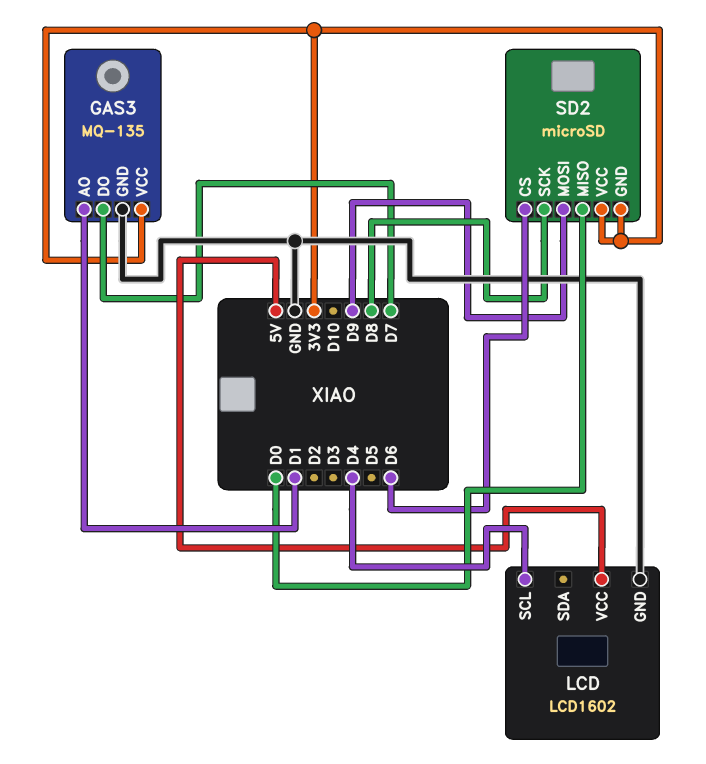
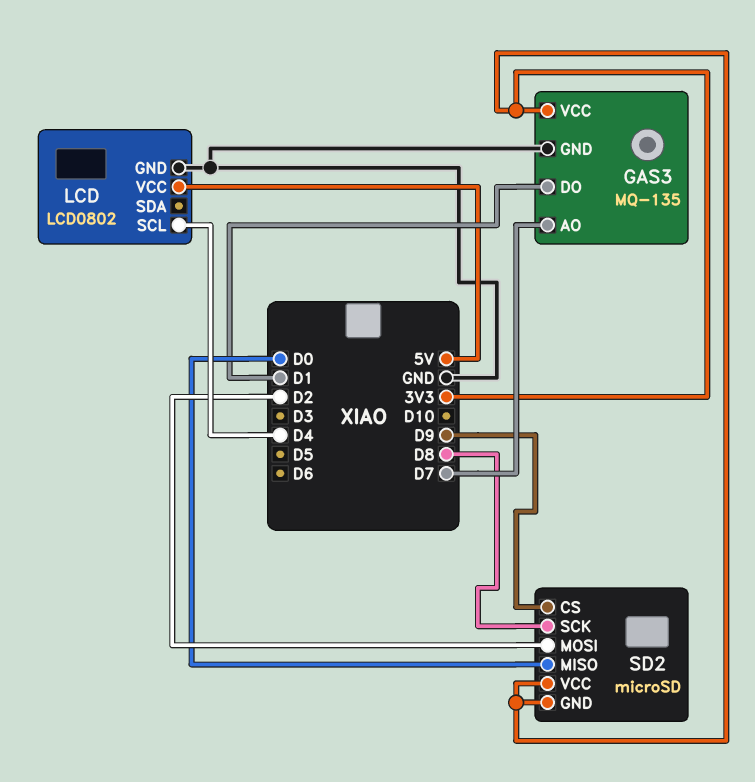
GAS3 pin AO: D1 -> D7
GAS3 pin DO: D7 -> D1
LCD: LCD1602 -> LCD0802
SD2 pin CS: D6 -> D9
SD2 pin MOSI: D9 -> D2

